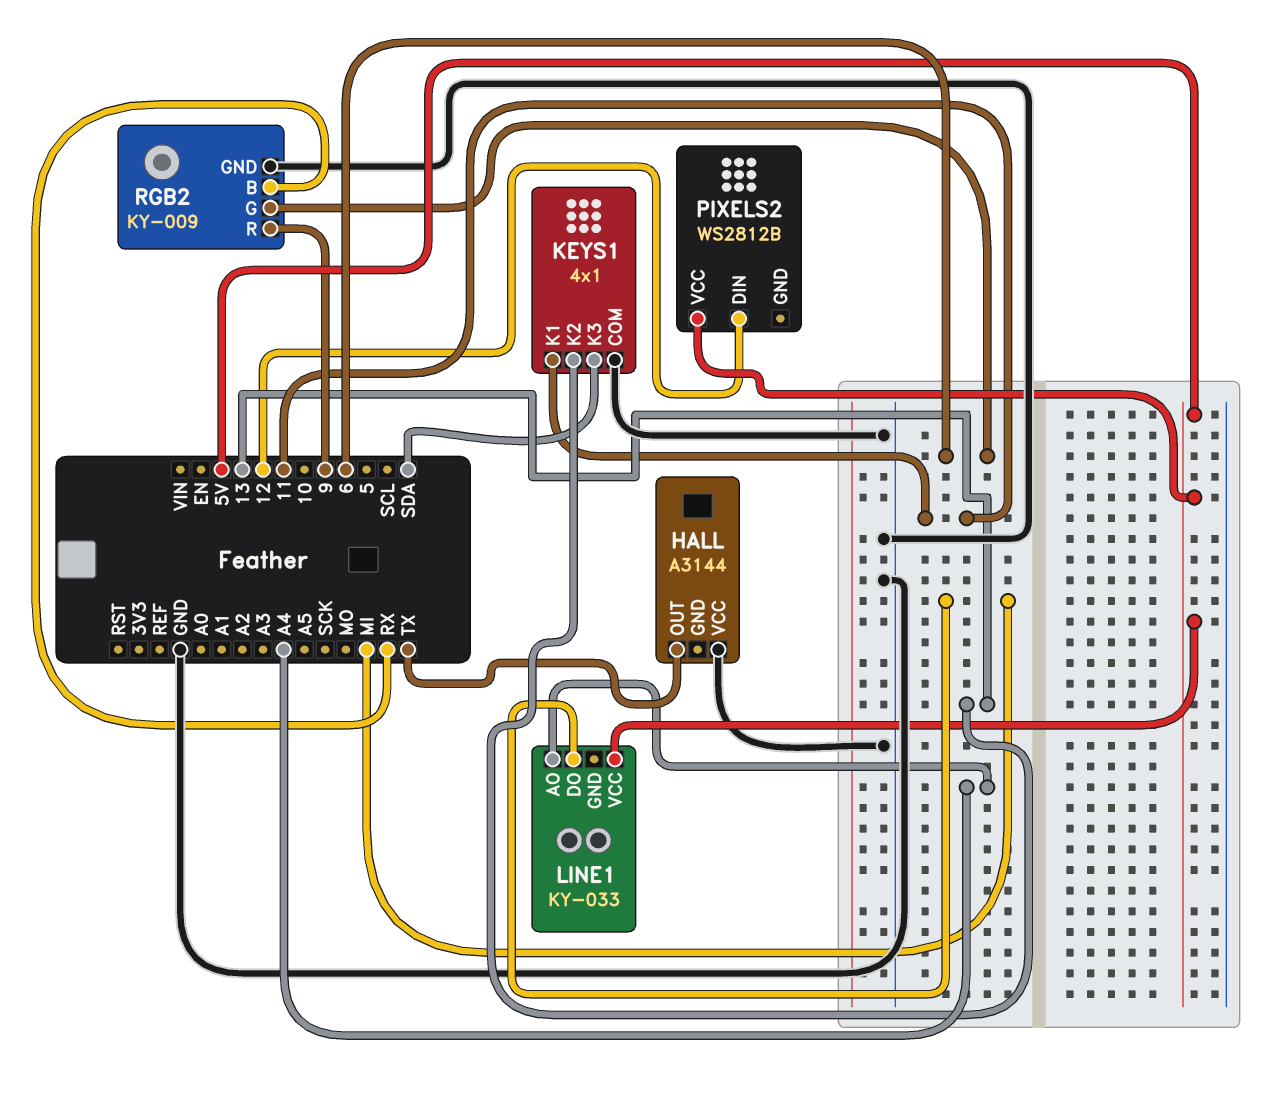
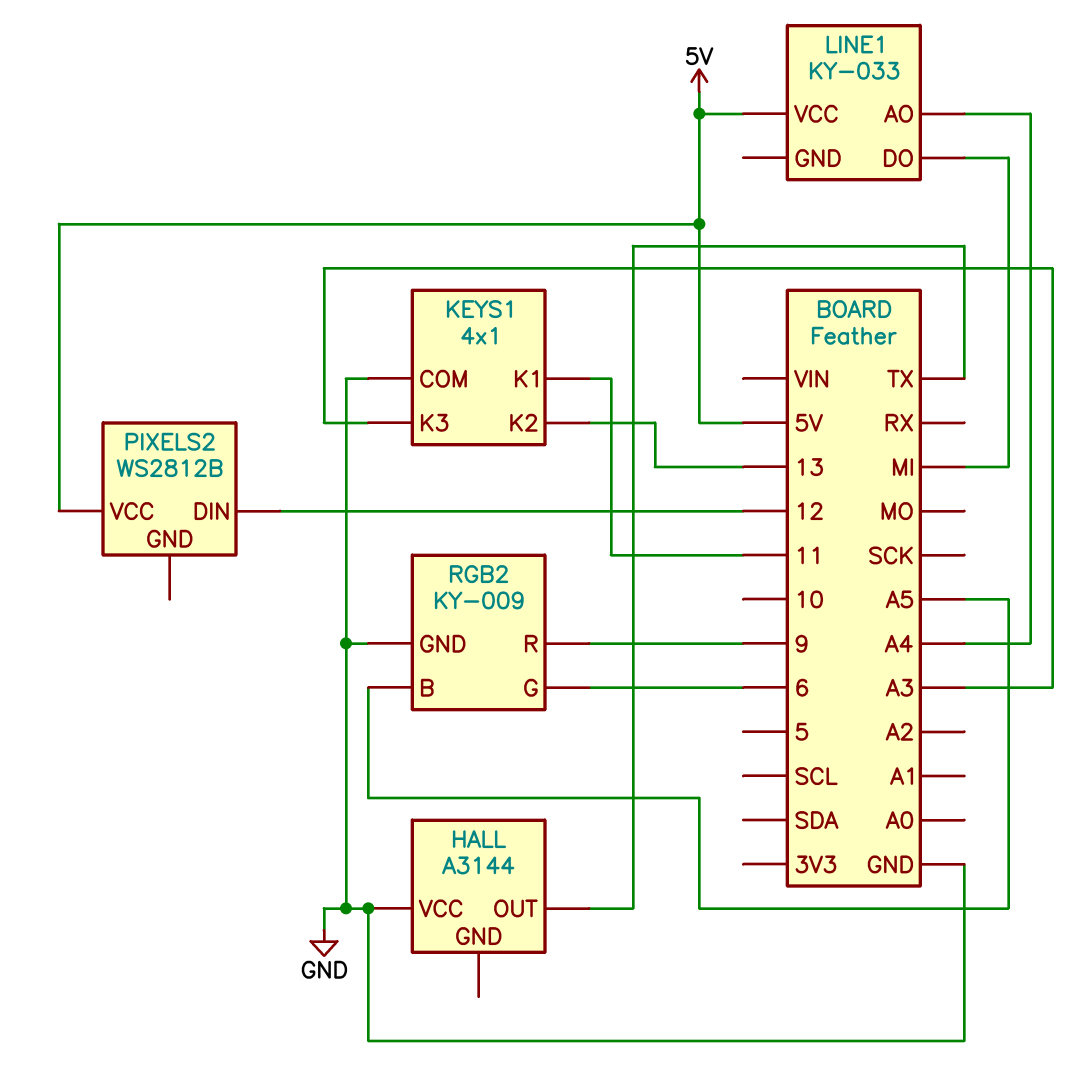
KEYS1 pin K3: SDA -> A3
RGB2 pin B: RX -> A5

